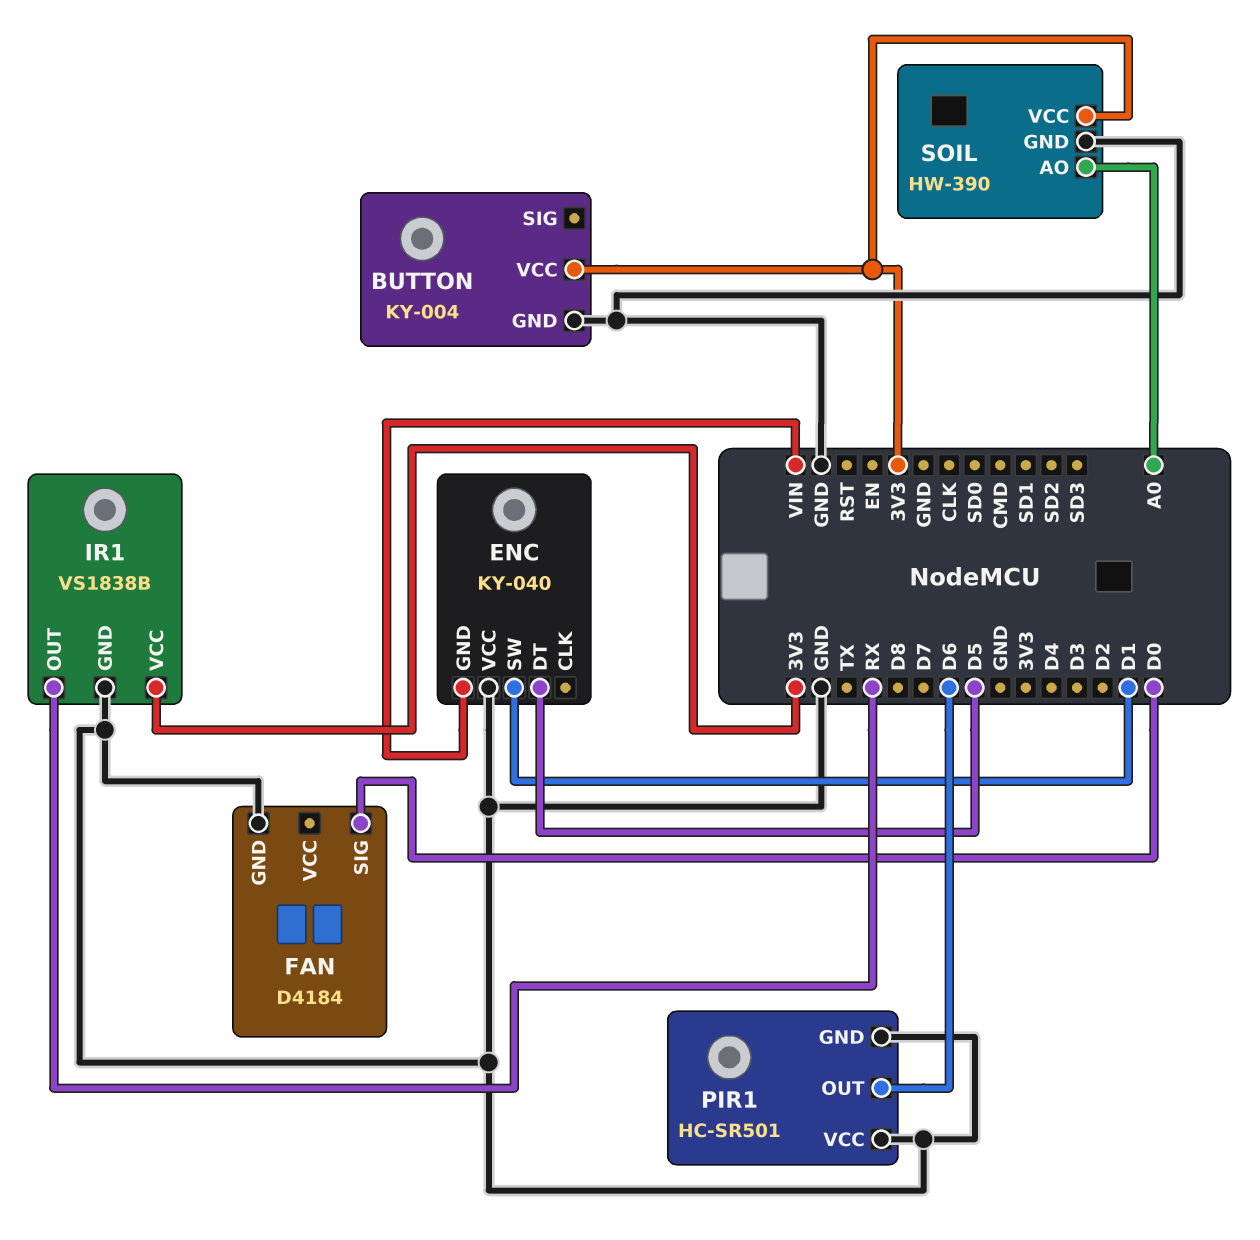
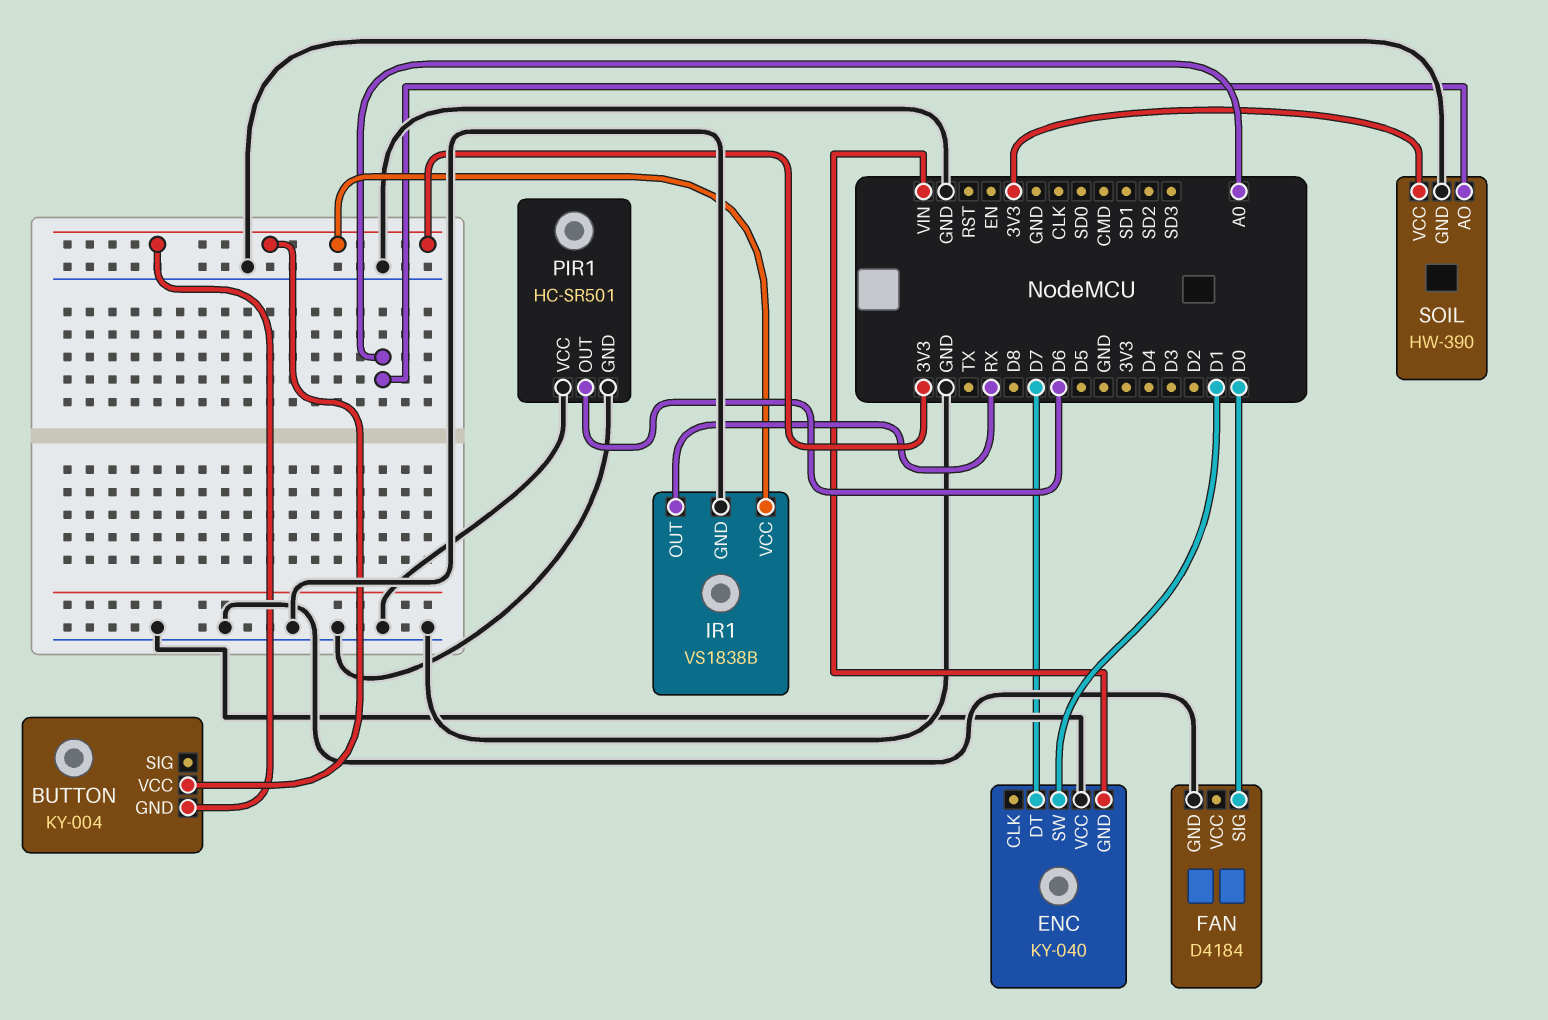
BUTTON pin GND: GND -> 3V3
ENC pin DT: D5 -> D7

